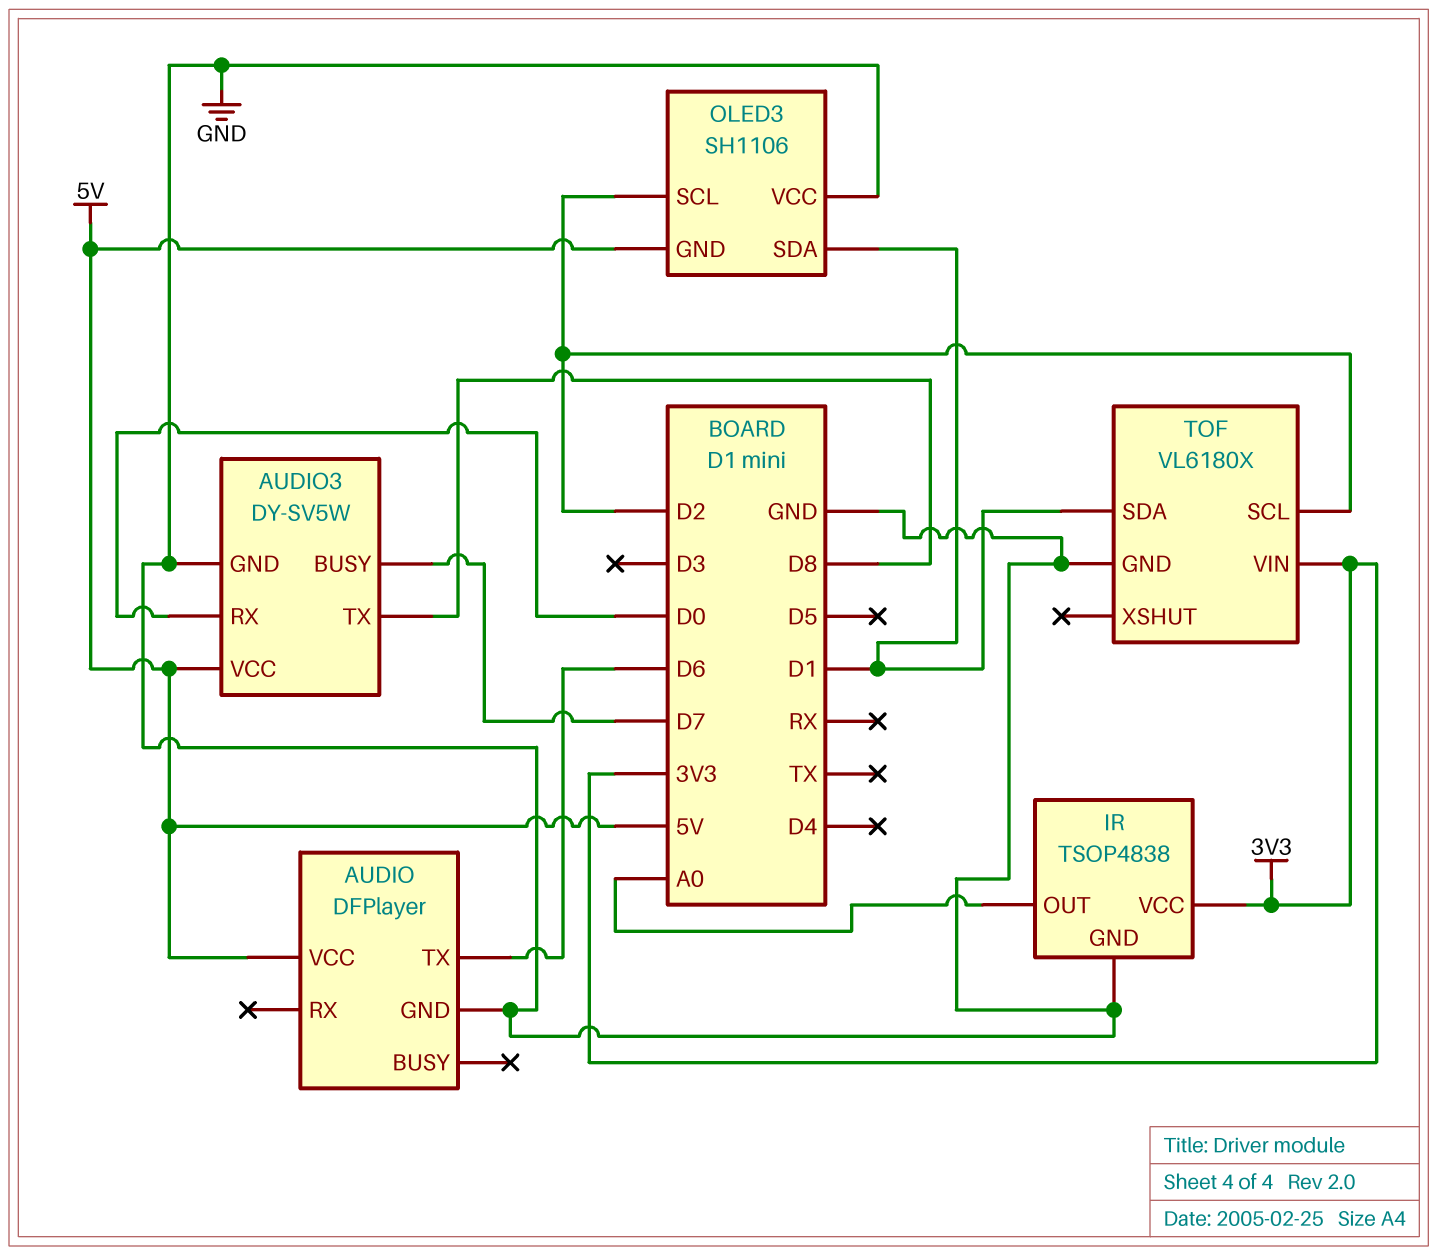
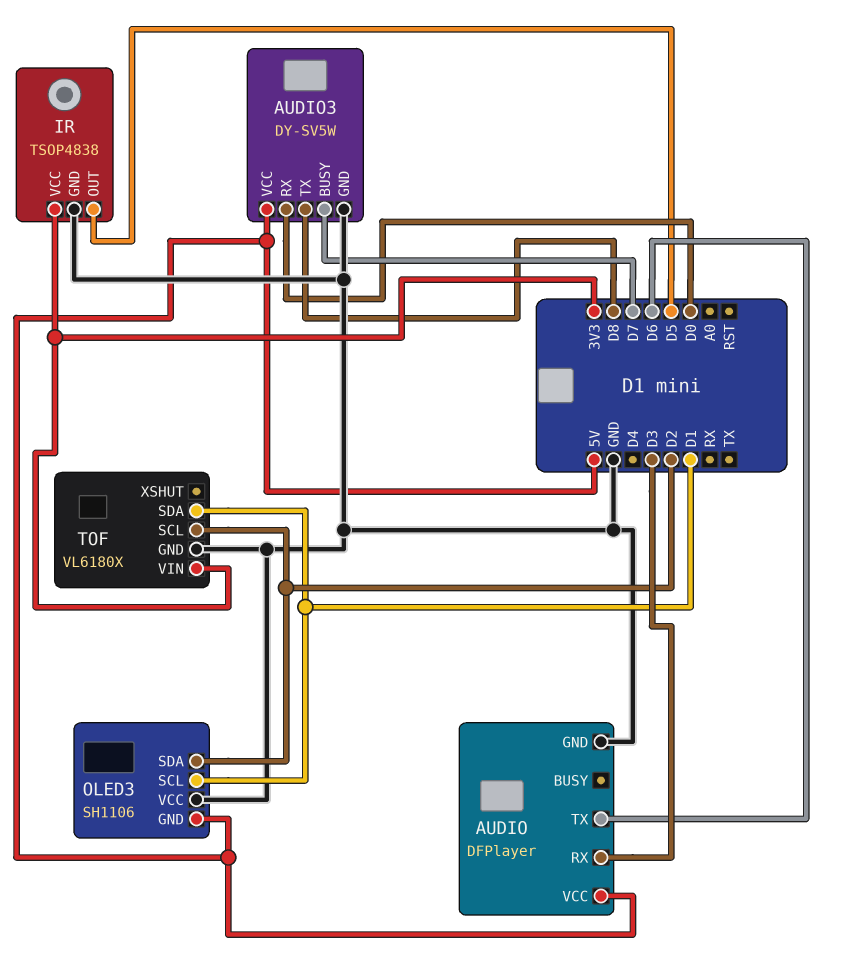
AUDIO pin RX: none -> D3
IR pin OUT: A0 -> D5
OLED3 pin SCL: D2 -> D1
OLED3 pin SDA: D1 -> D2

